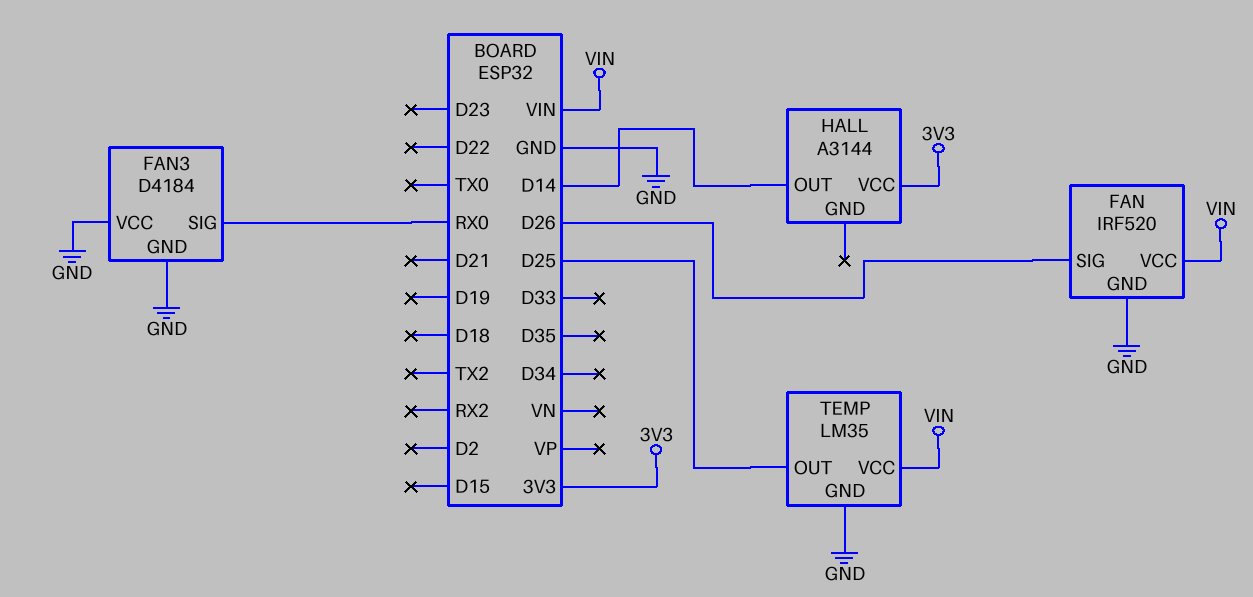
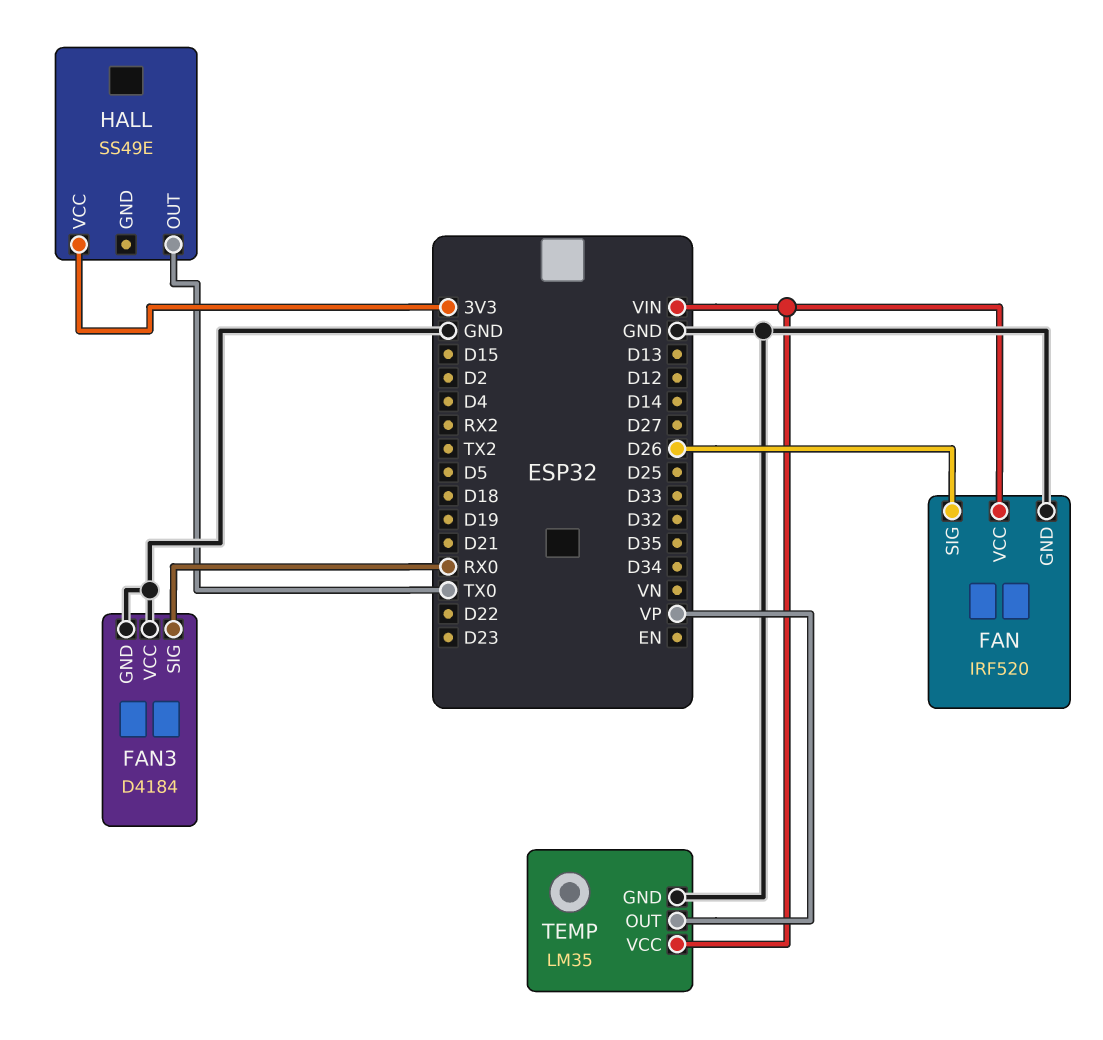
HALL: A3144 -> SS49E
HALL pin OUT: D14 -> TX0
TEMP pin OUT: D25 -> VP

